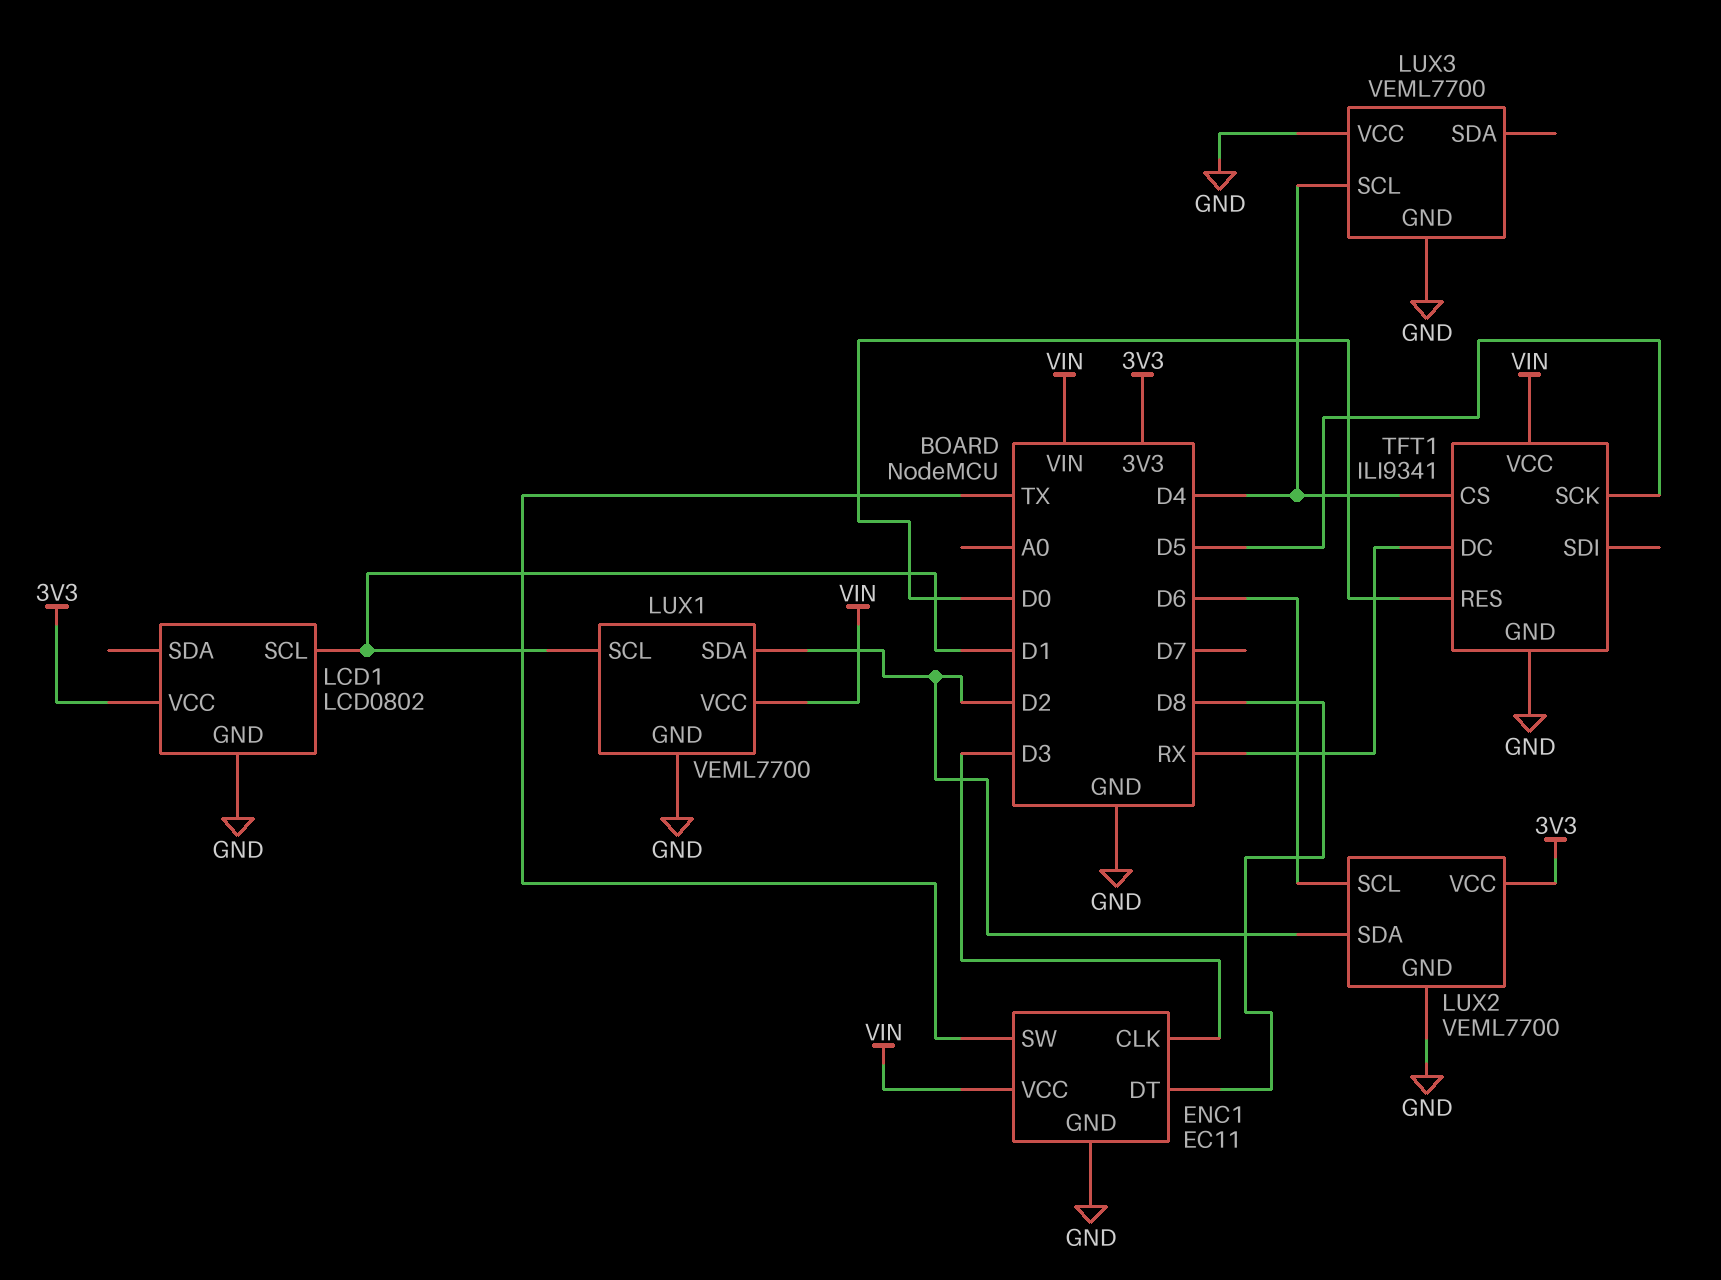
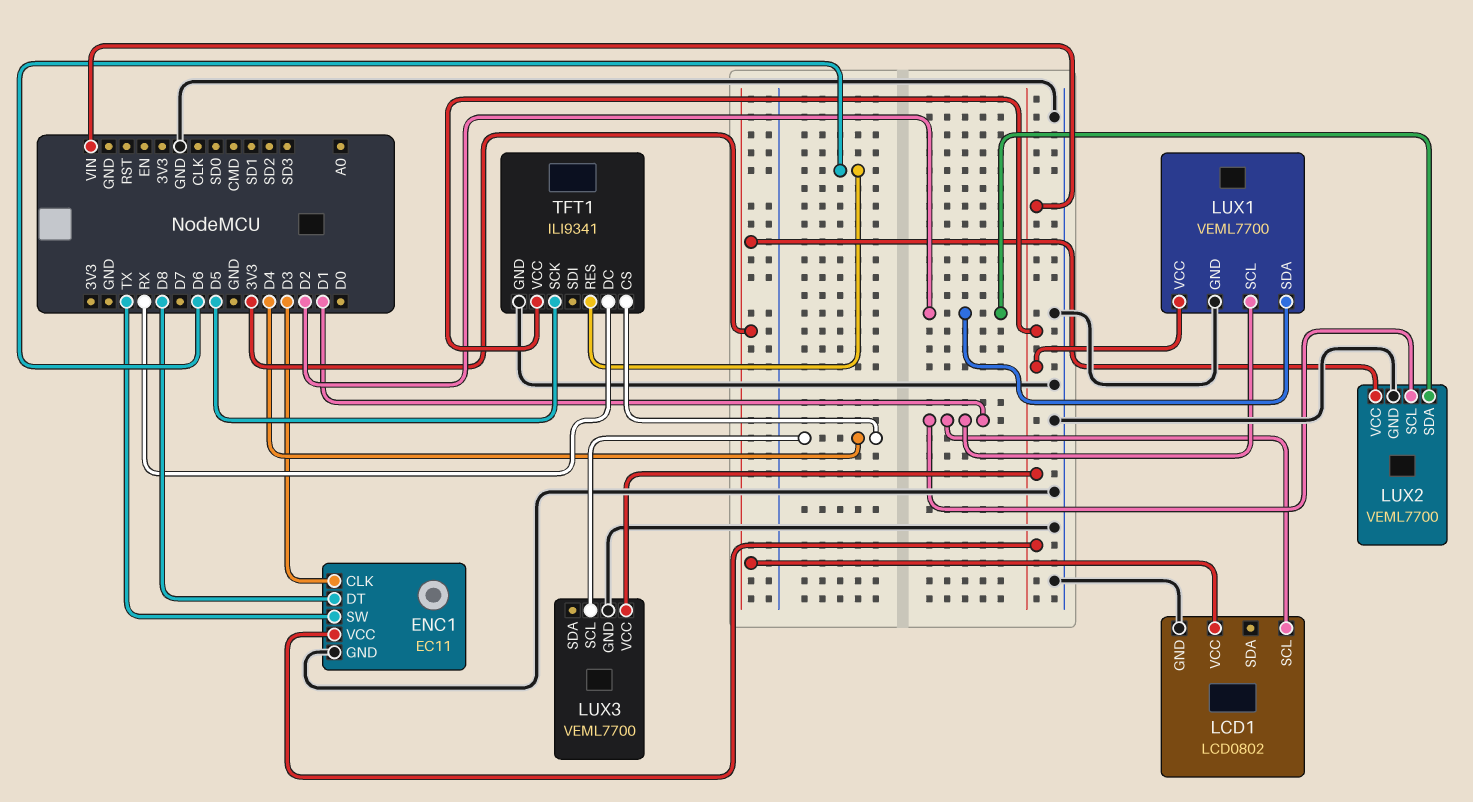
LUX2 pin SCL: D6 -> D1
LUX3 pin VCC: GND -> VIN
TFT1 pin RES: D0 -> D6

